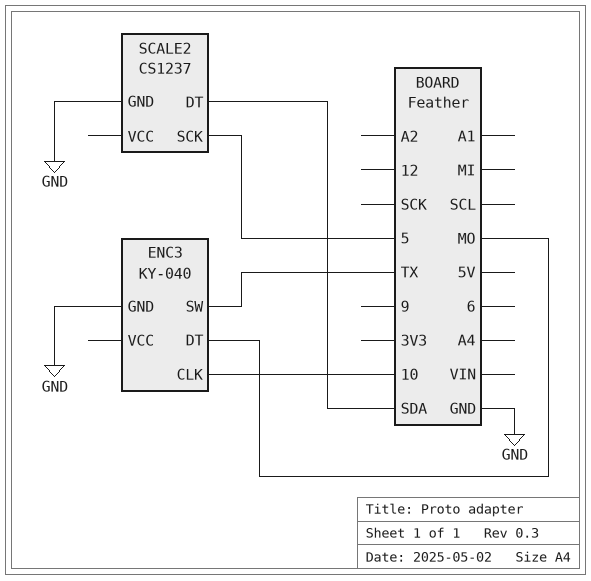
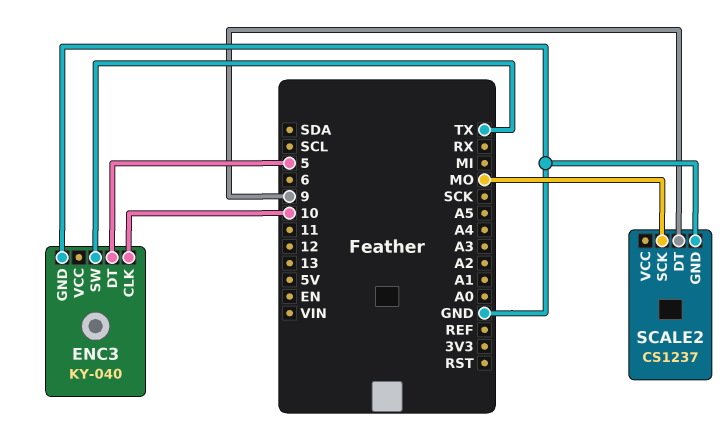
ENC3 pin DT: MO -> 5
SCALE2 pin DT: SDA -> 9
SCALE2 pin SCK: 5 -> MO

